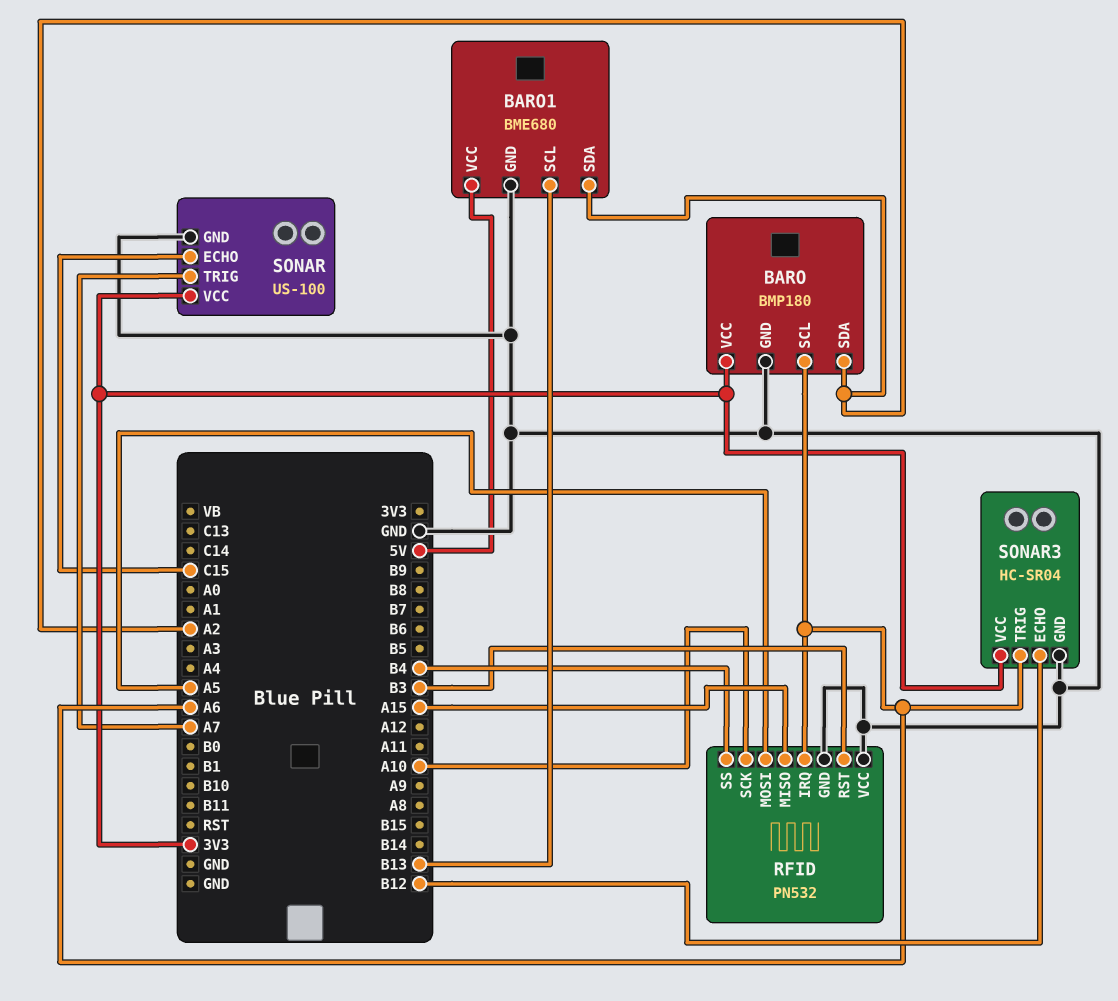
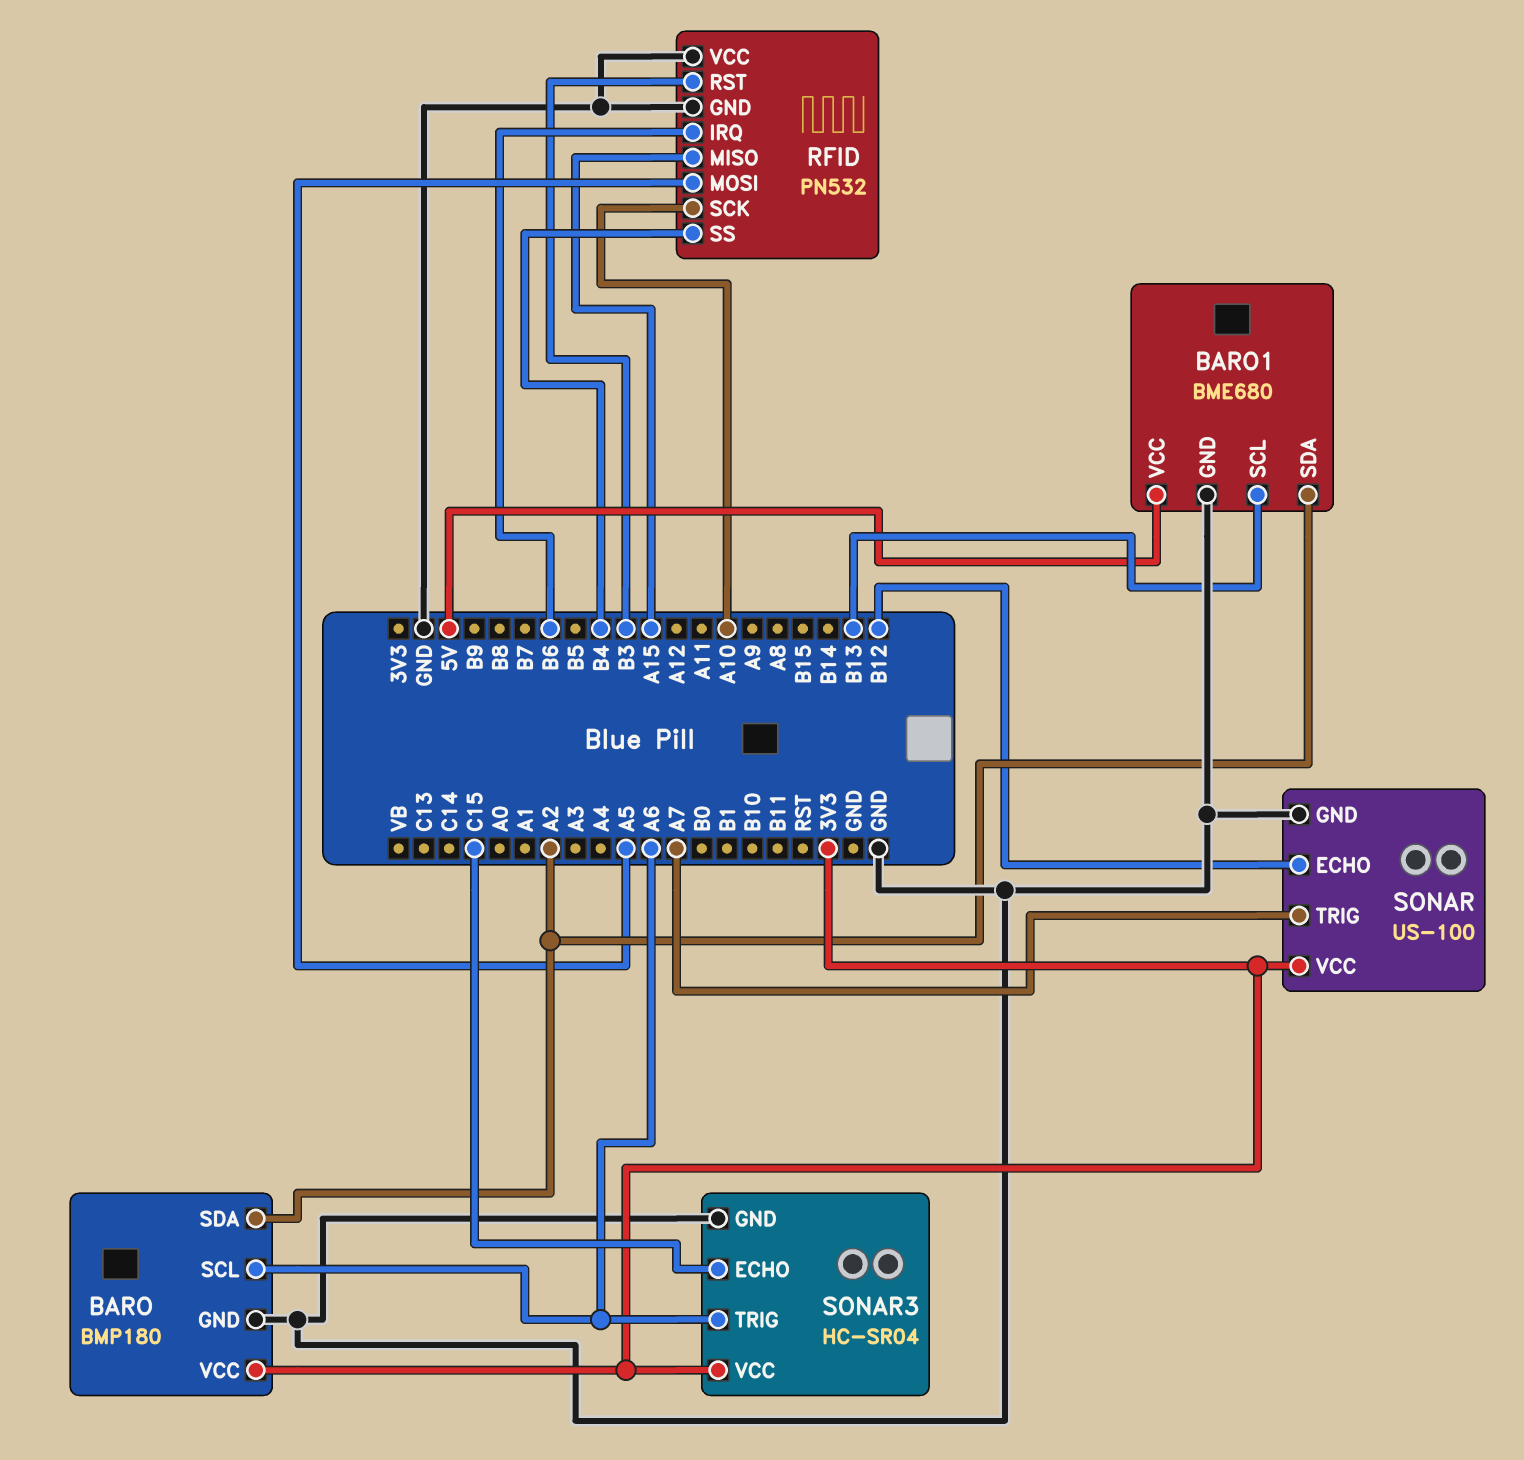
RFID pin IRQ: A6 -> B6
SONAR pin ECHO: C15 -> B12
SONAR3 pin ECHO: B12 -> C15

